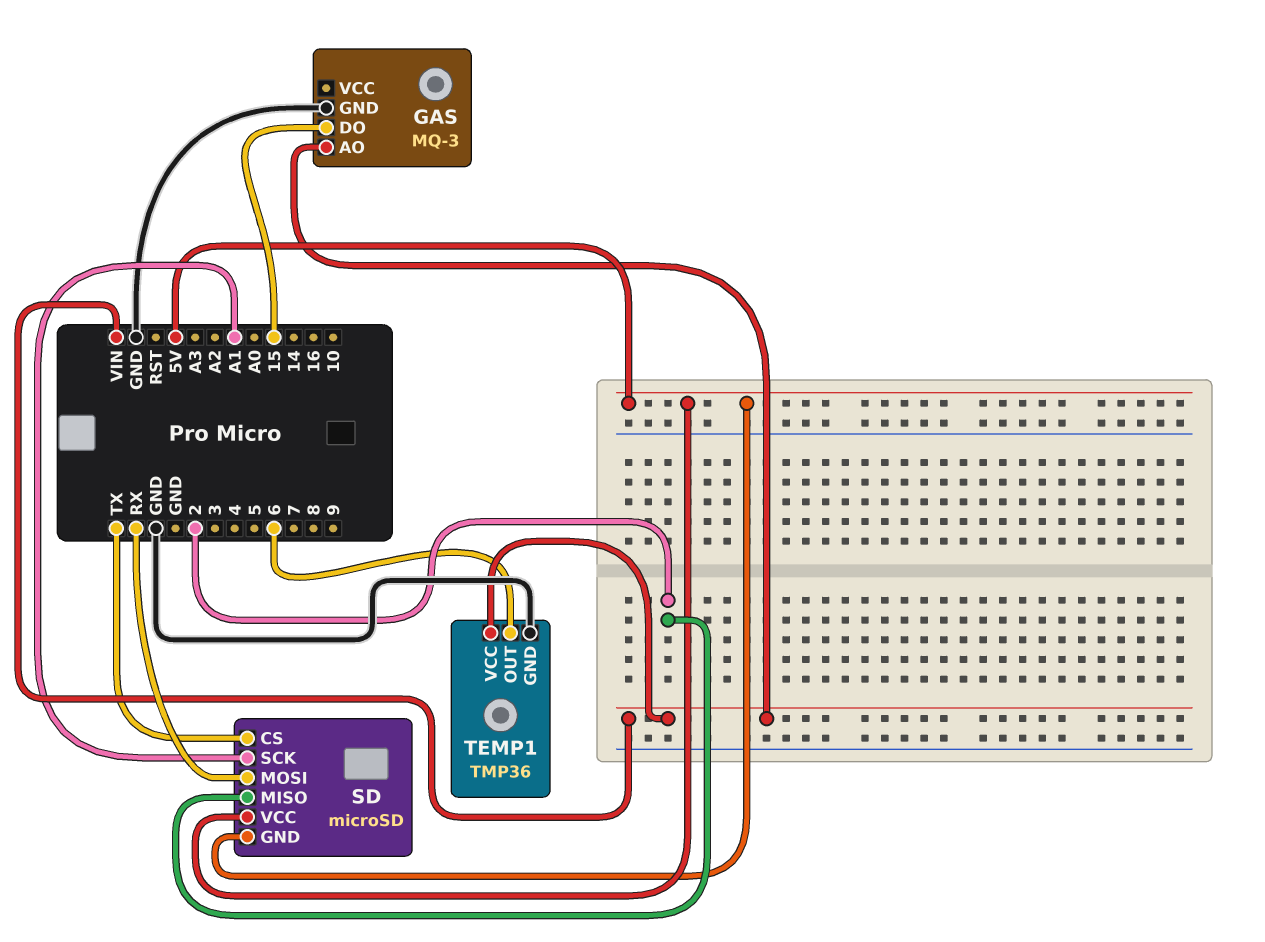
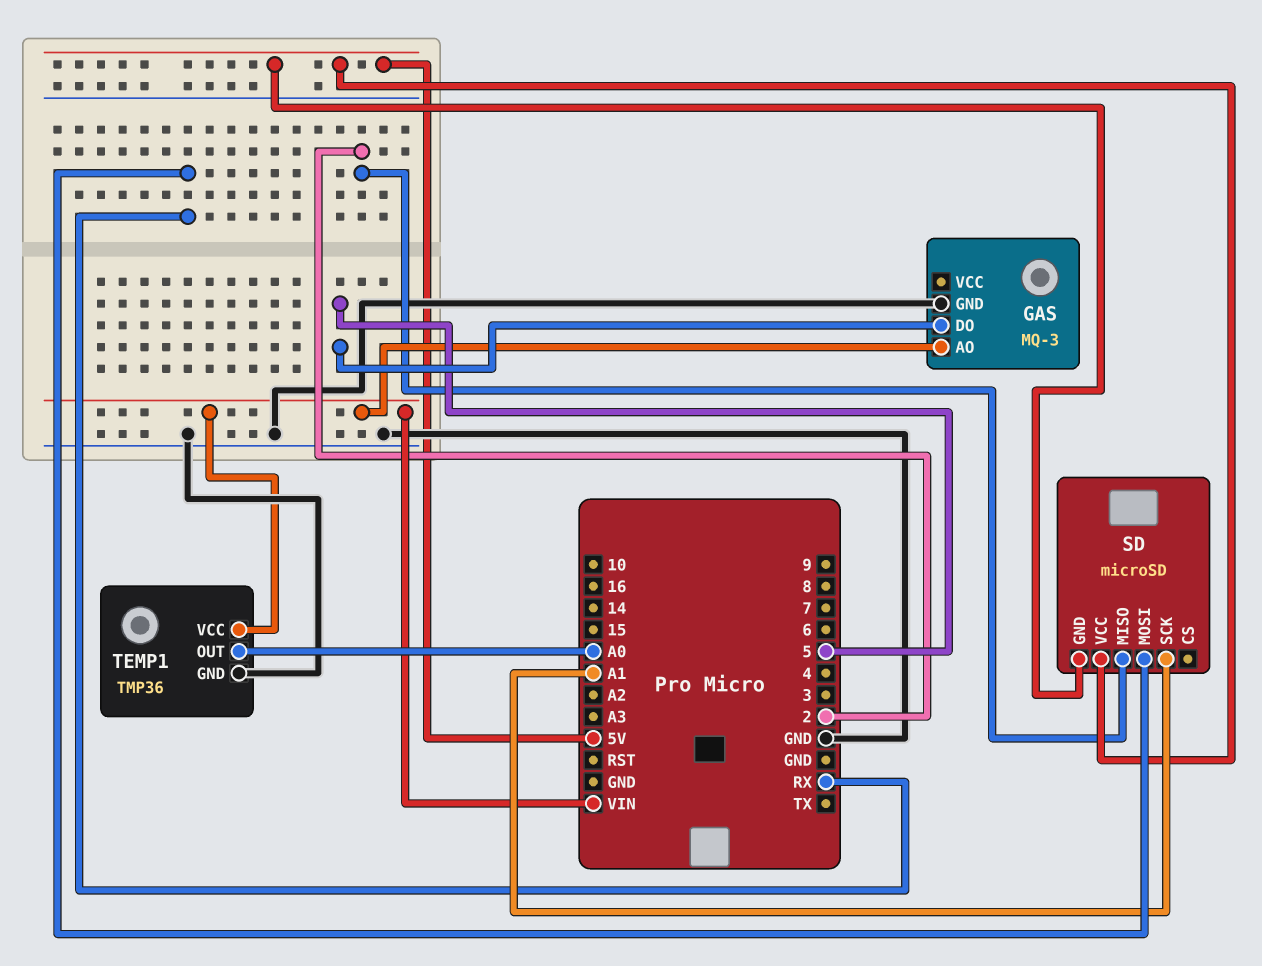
GAS pin DO: 15 -> 5
SD pin CS: TX -> none
TEMP1 pin OUT: 6 -> A0

